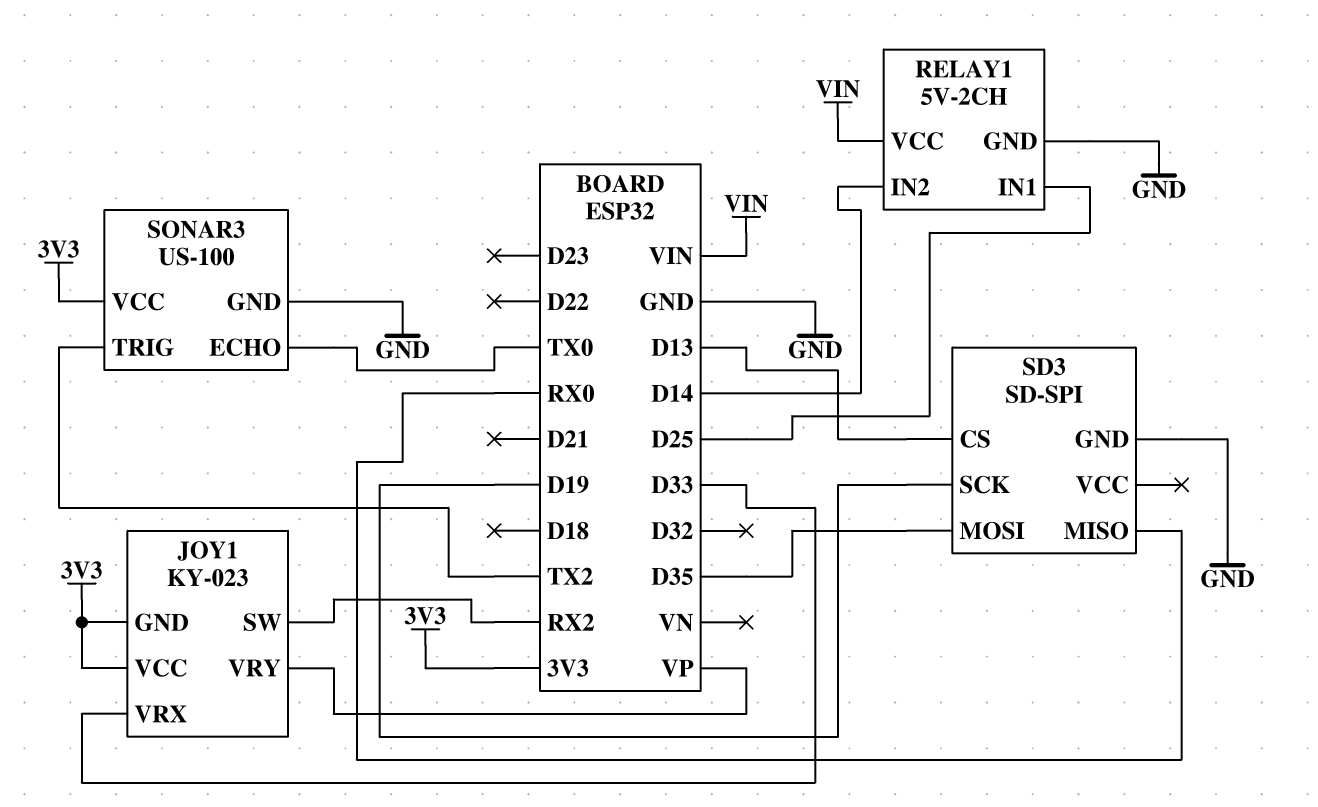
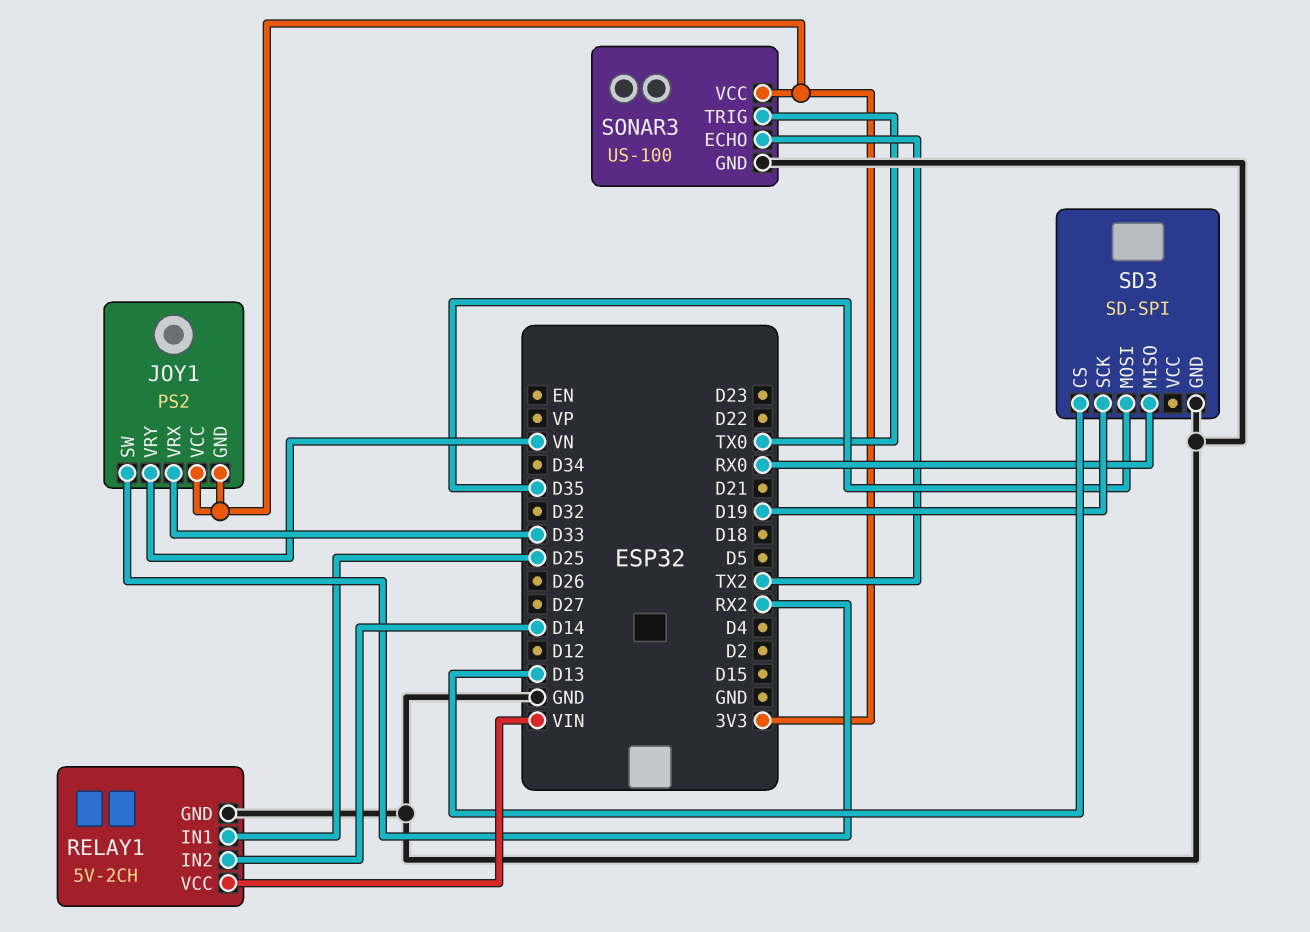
JOY1: KY-023 -> PS2
JOY1 pin VRY: VP -> VN
SONAR3 pin ECHO: TX0 -> TX2
SONAR3 pin TRIG: TX2 -> TX0

